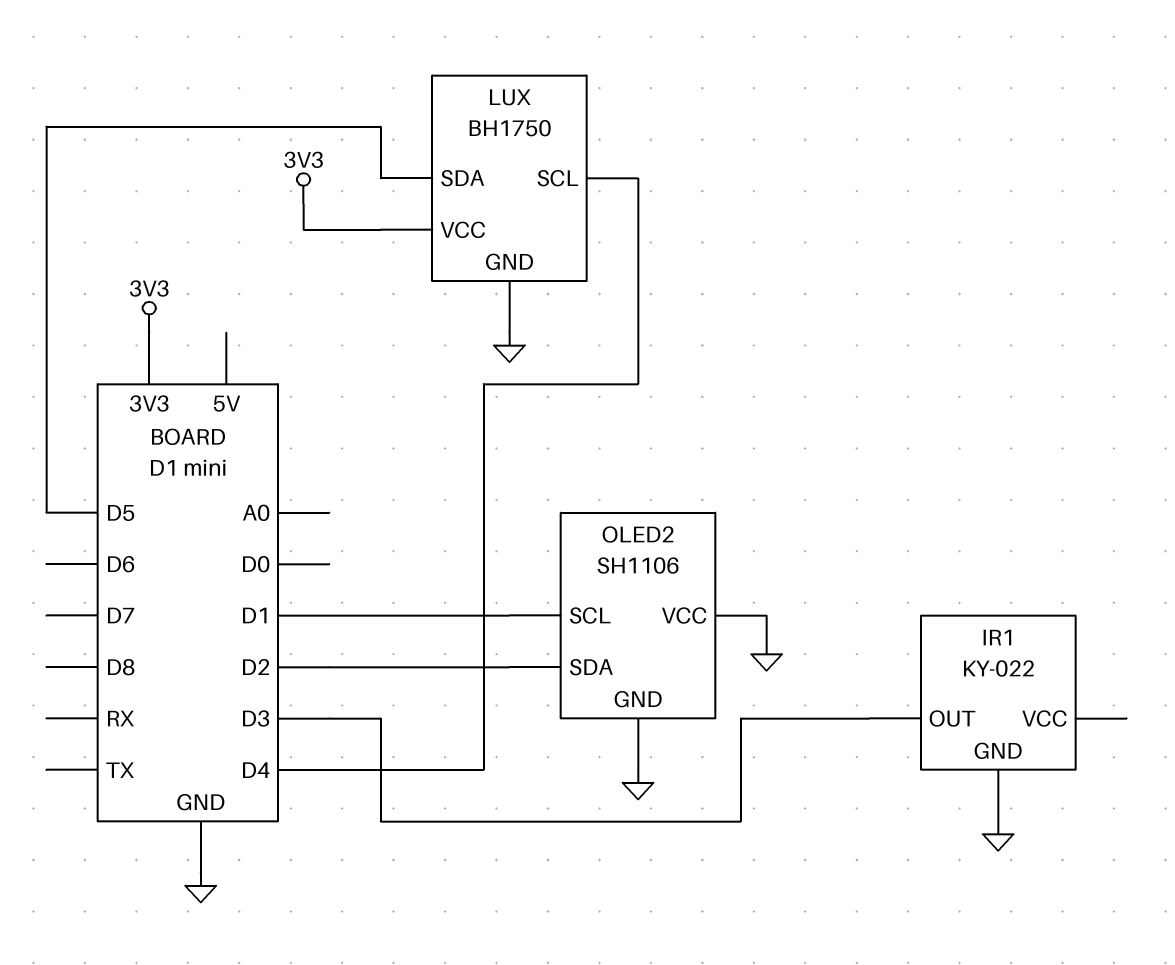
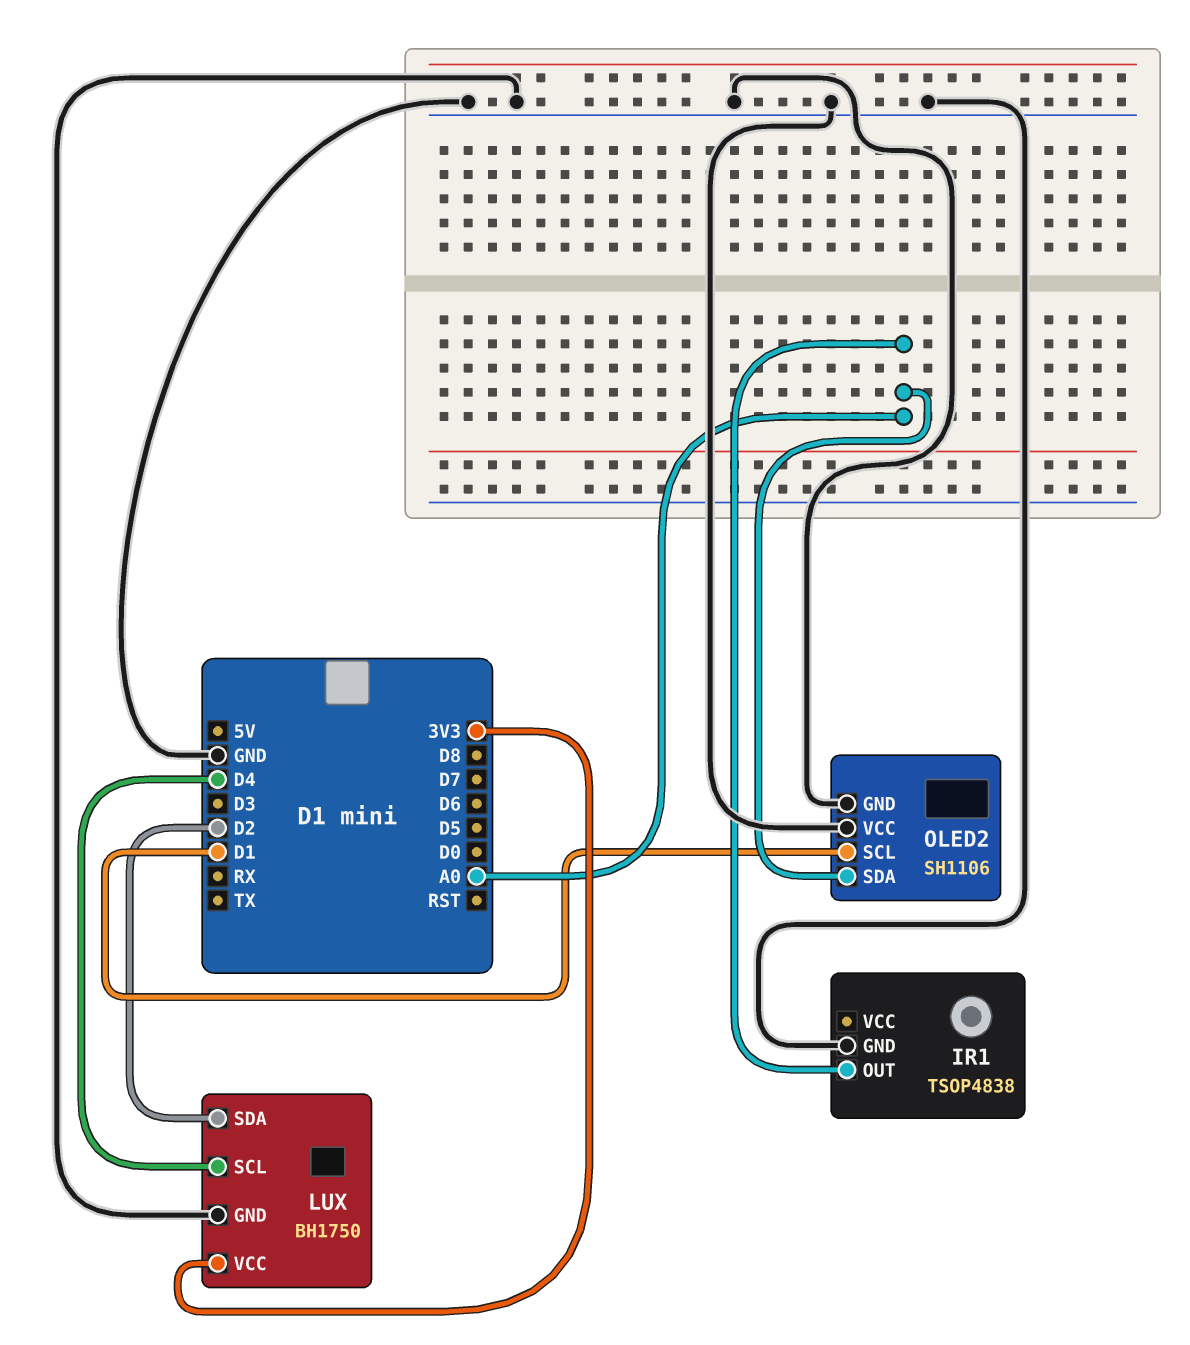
IR1: KY-022 -> TSOP4838
IR1 pin OUT: D3 -> A0
LUX pin SDA: D5 -> D2
OLED2 pin SDA: D2 -> A0

